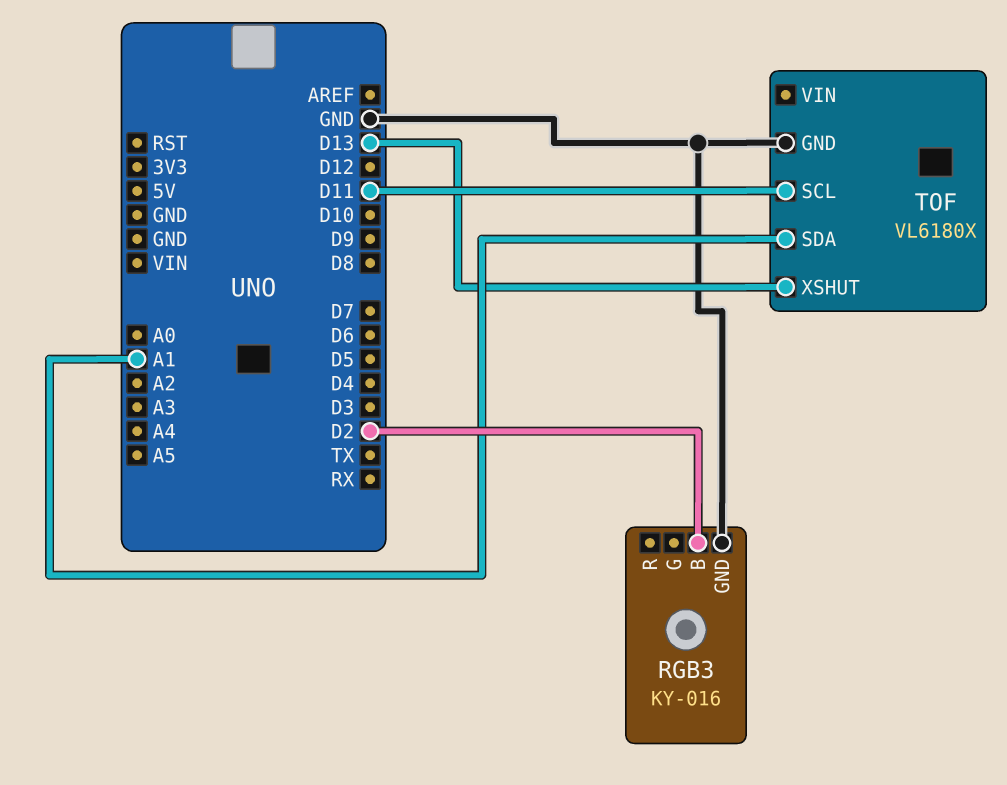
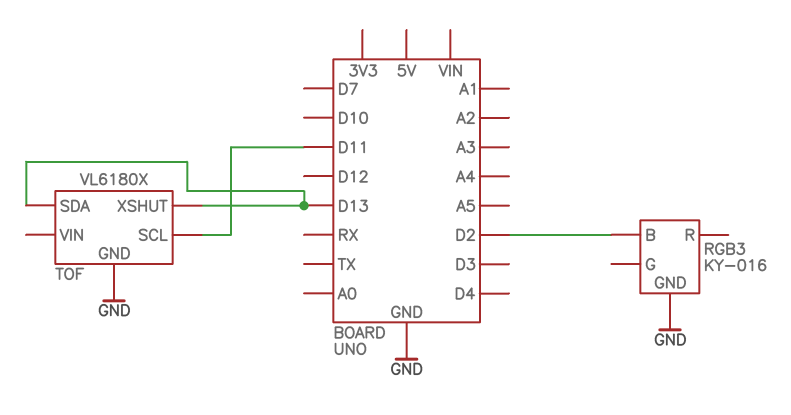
TOF pin SDA: A1 -> D13

